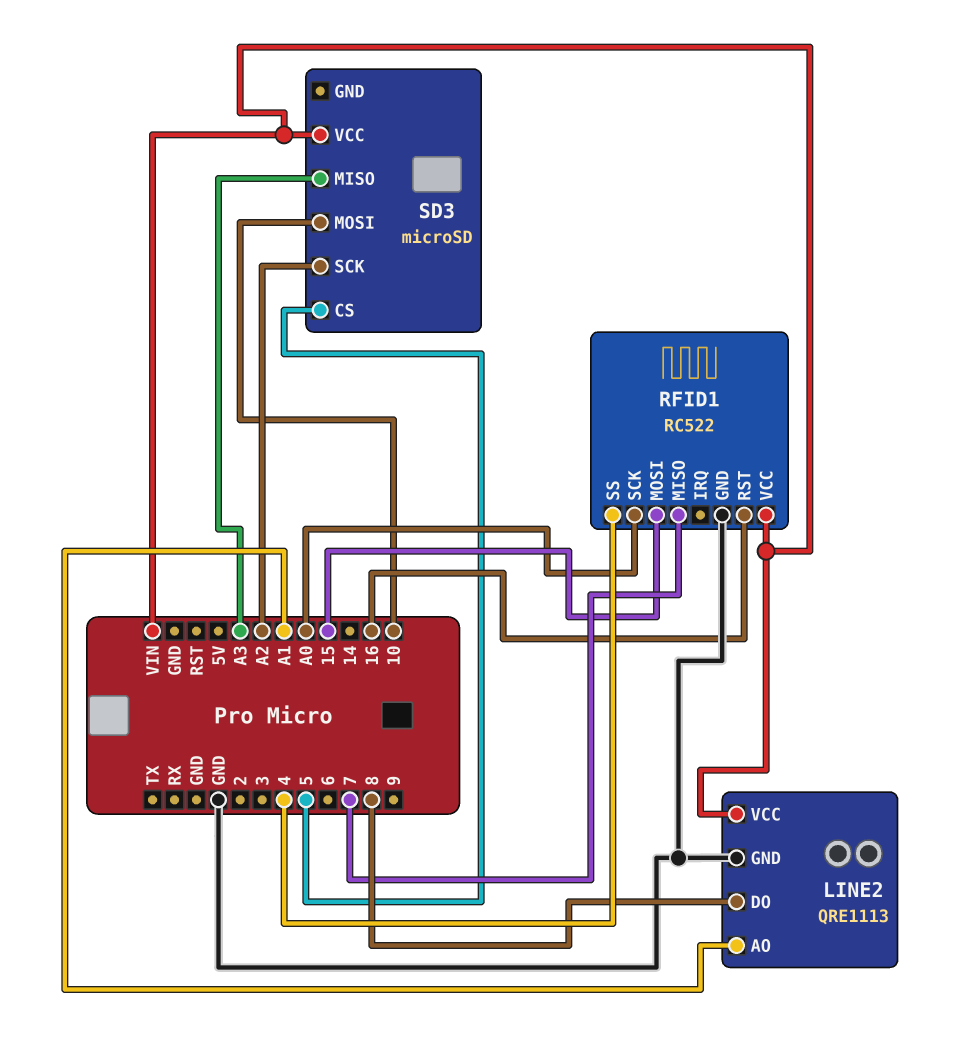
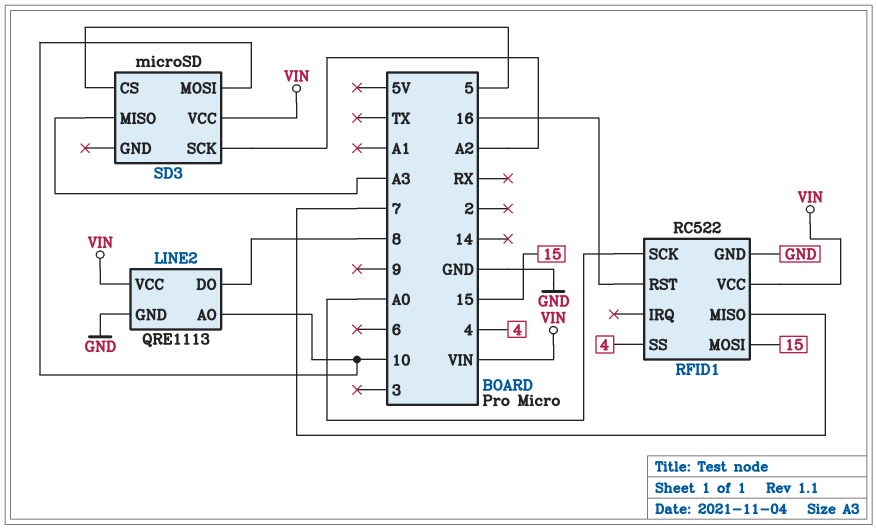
LINE2 pin AO: A1 -> 10

